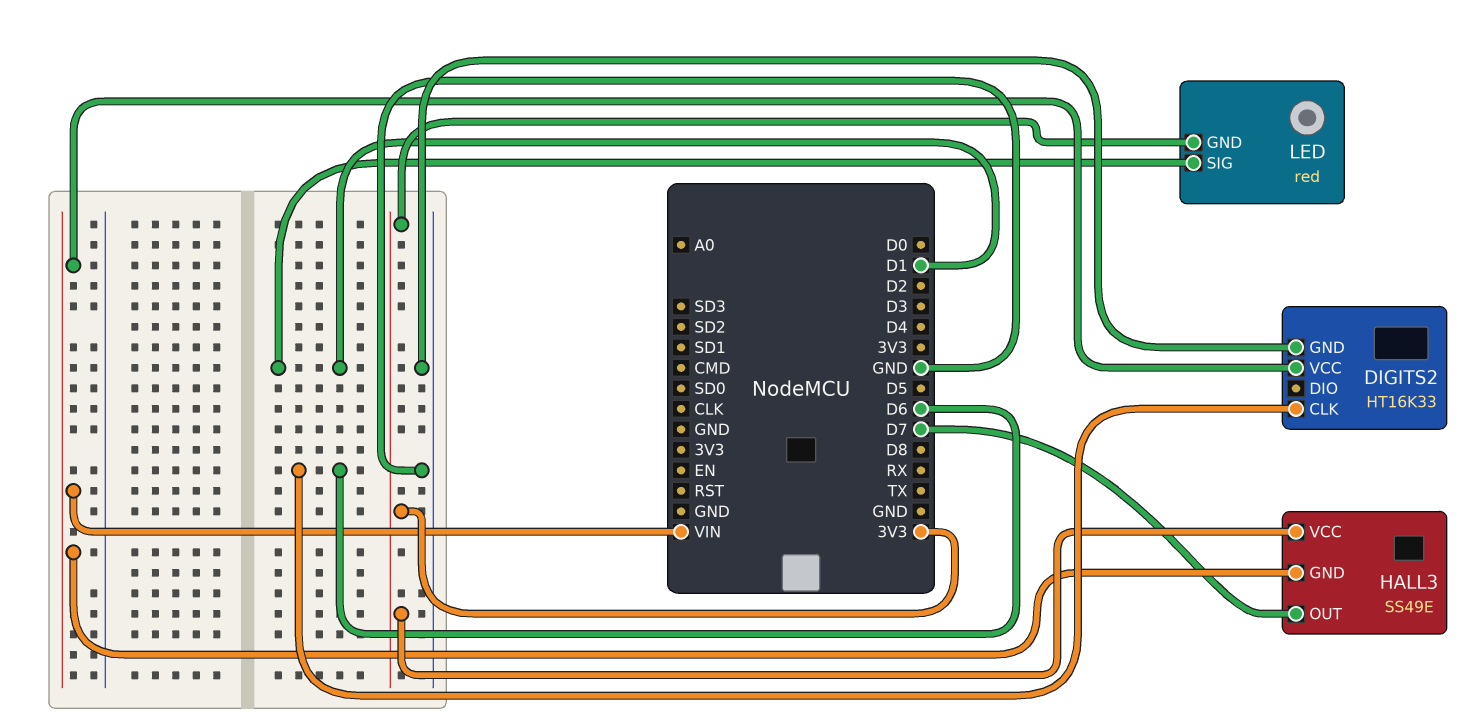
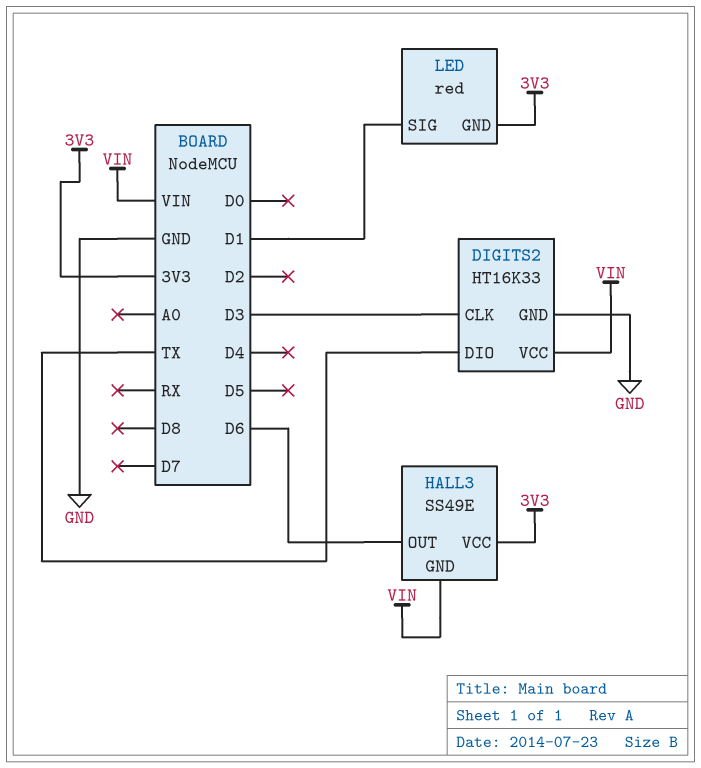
DIGITS2 pin CLK: D6 -> D3
DIGITS2 pin DIO: none -> TX
HALL3 pin OUT: D7 -> D6

